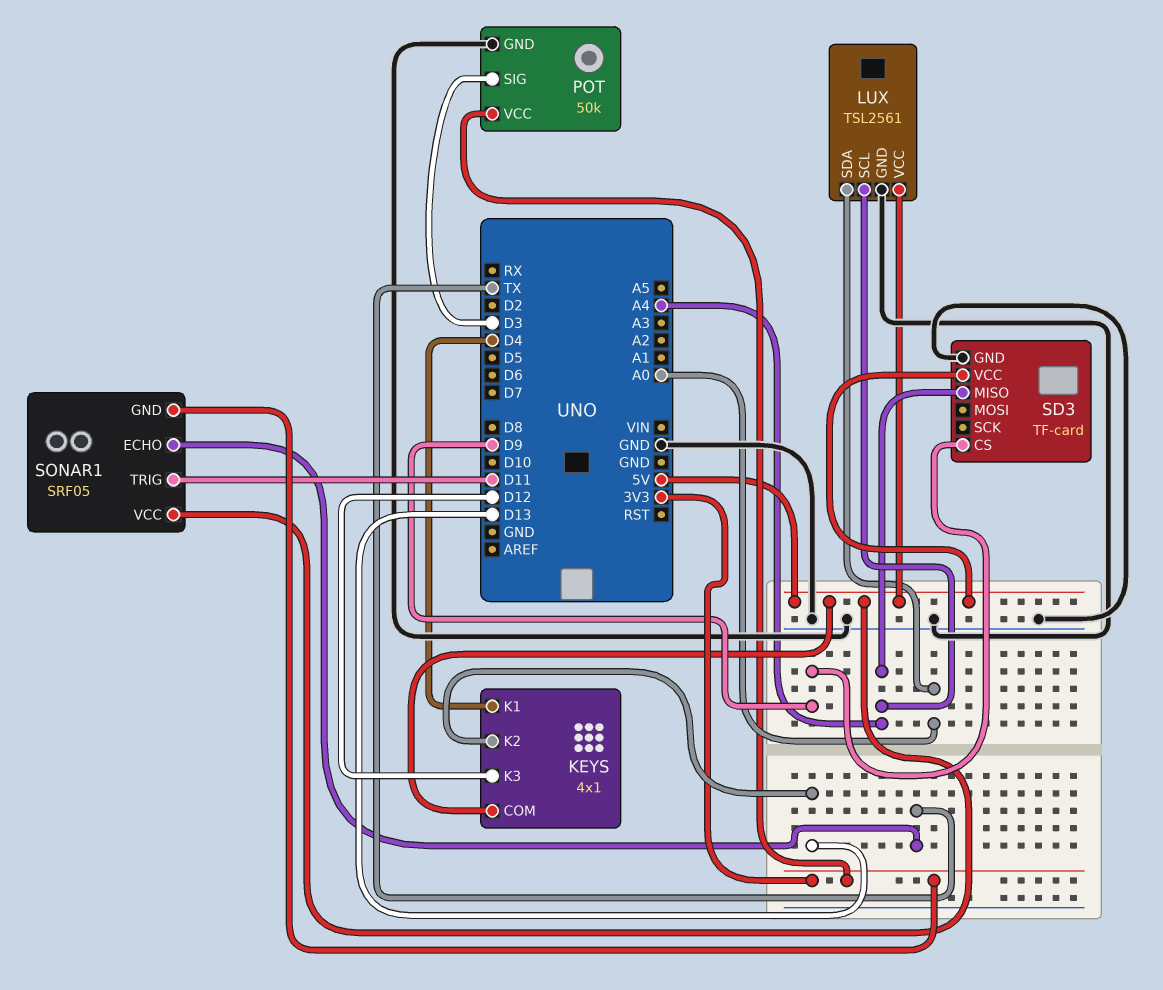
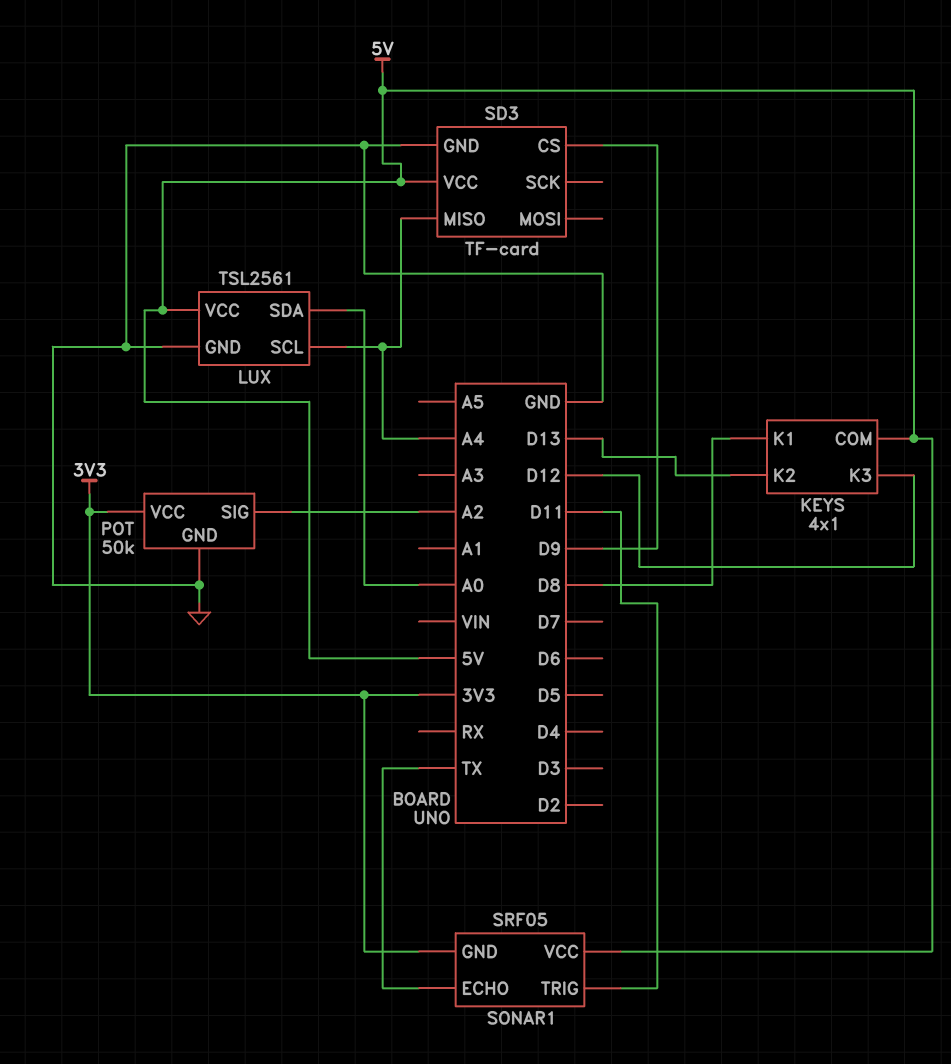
KEYS pin K1: D4 -> D8
POT pin SIG: D3 -> A2

